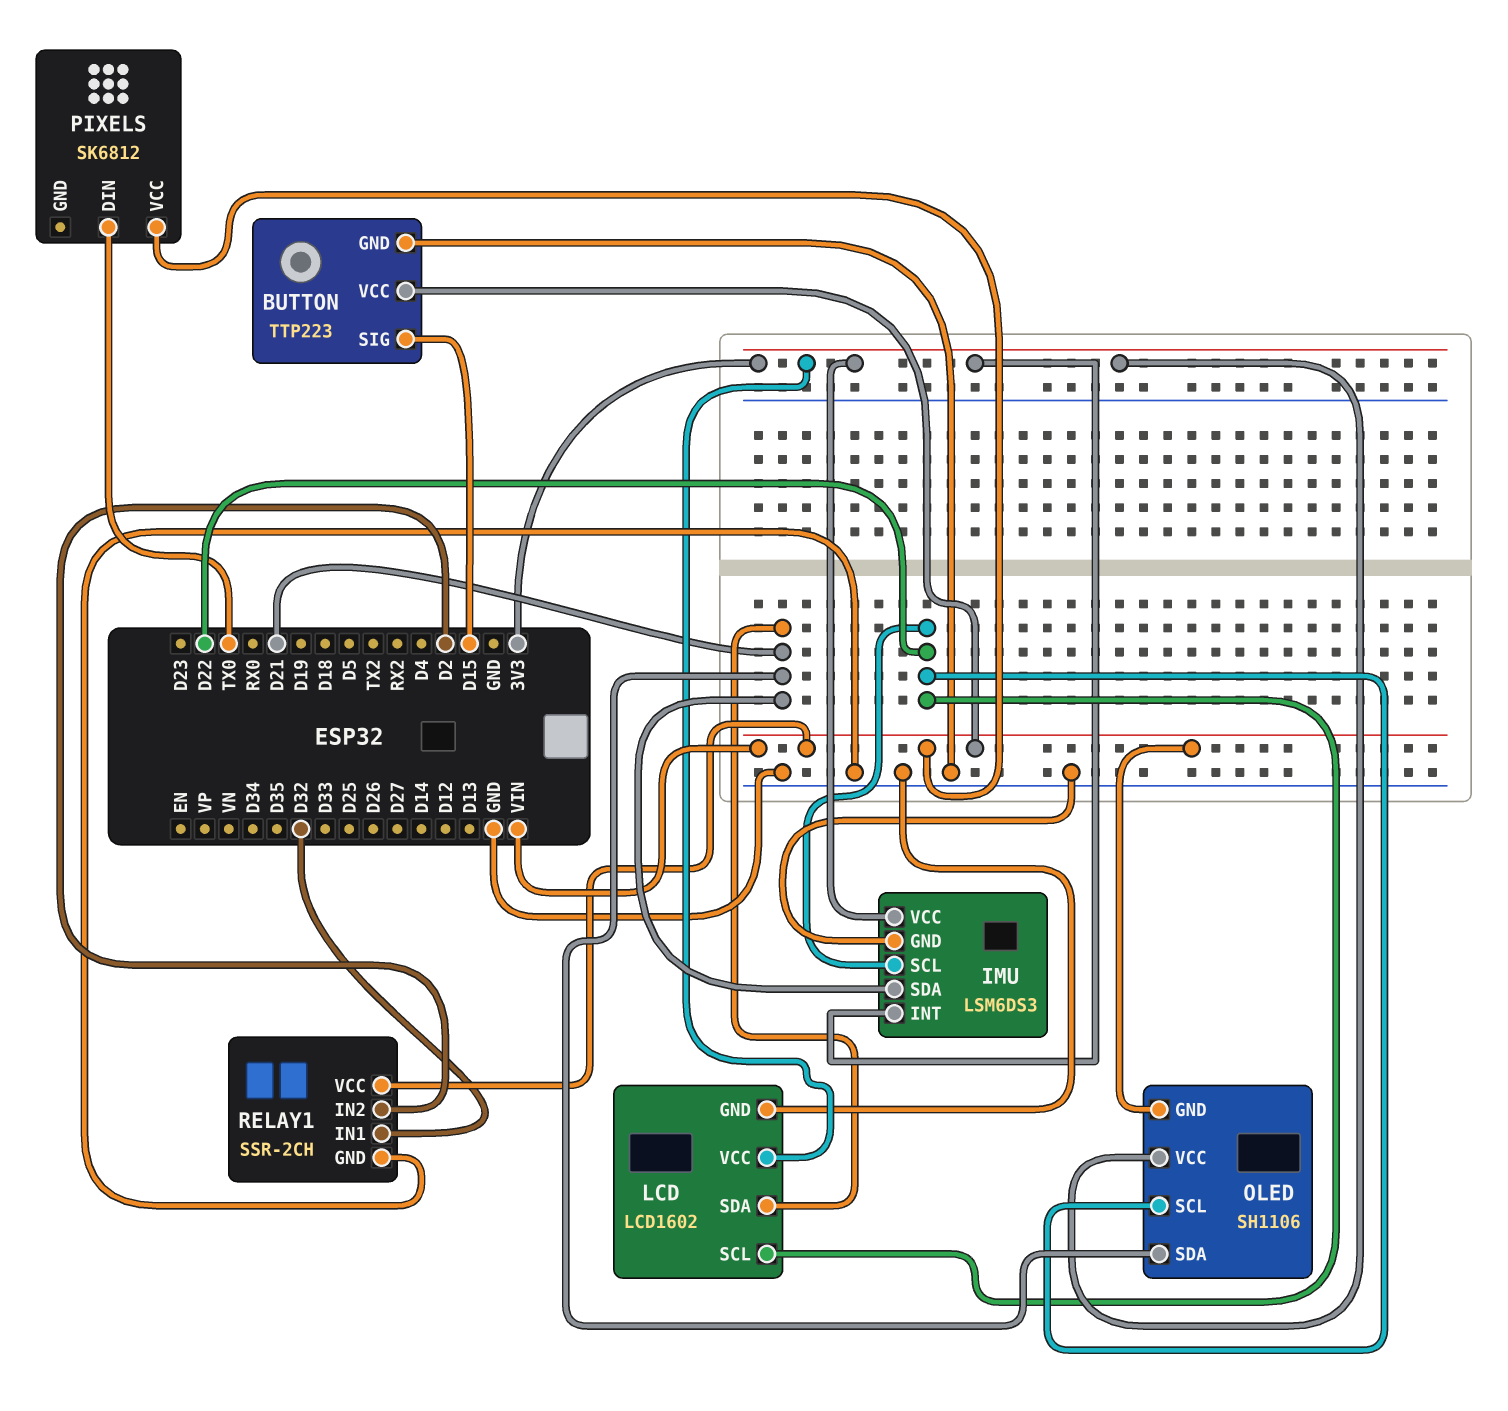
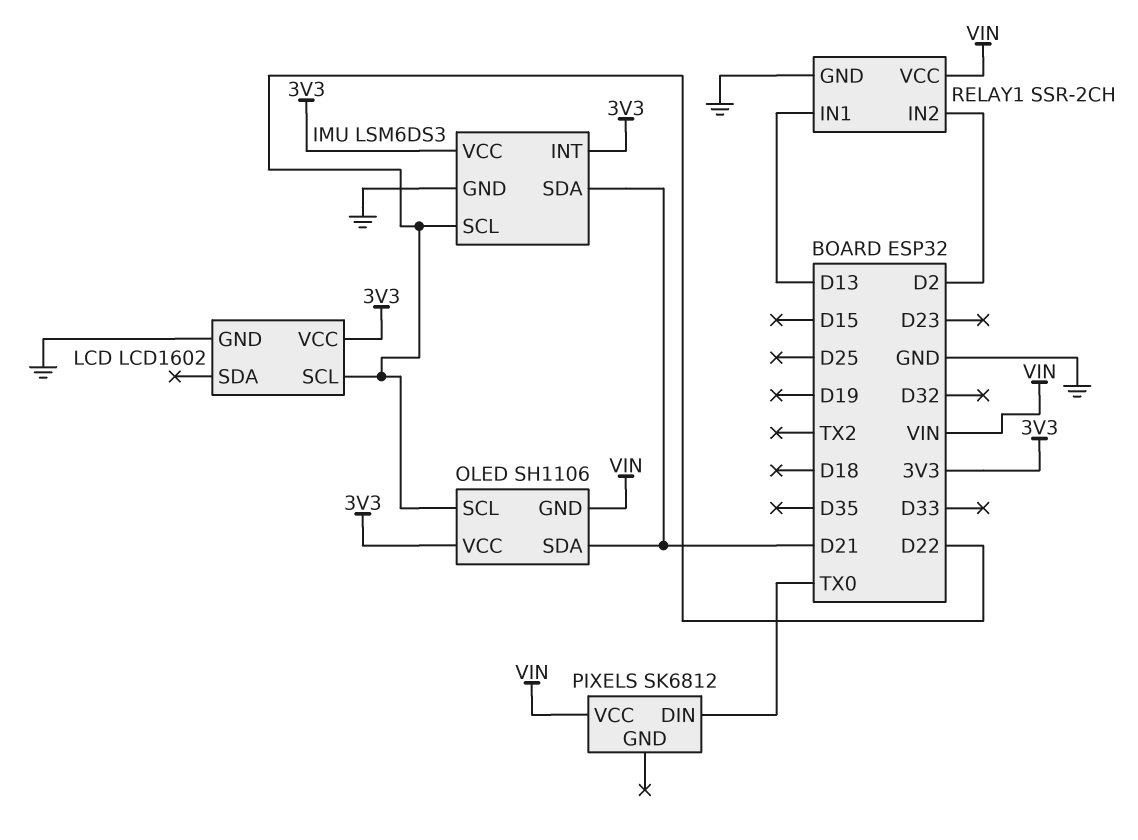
BUTTON: TTP223 -> none
BUTTON pin GND: GND -> none
BUTTON pin SIG: D15 -> none
BUTTON pin VCC: VIN -> none
LCD pin SDA: D21 -> none
RELAY1 pin IN1: D32 -> D13

